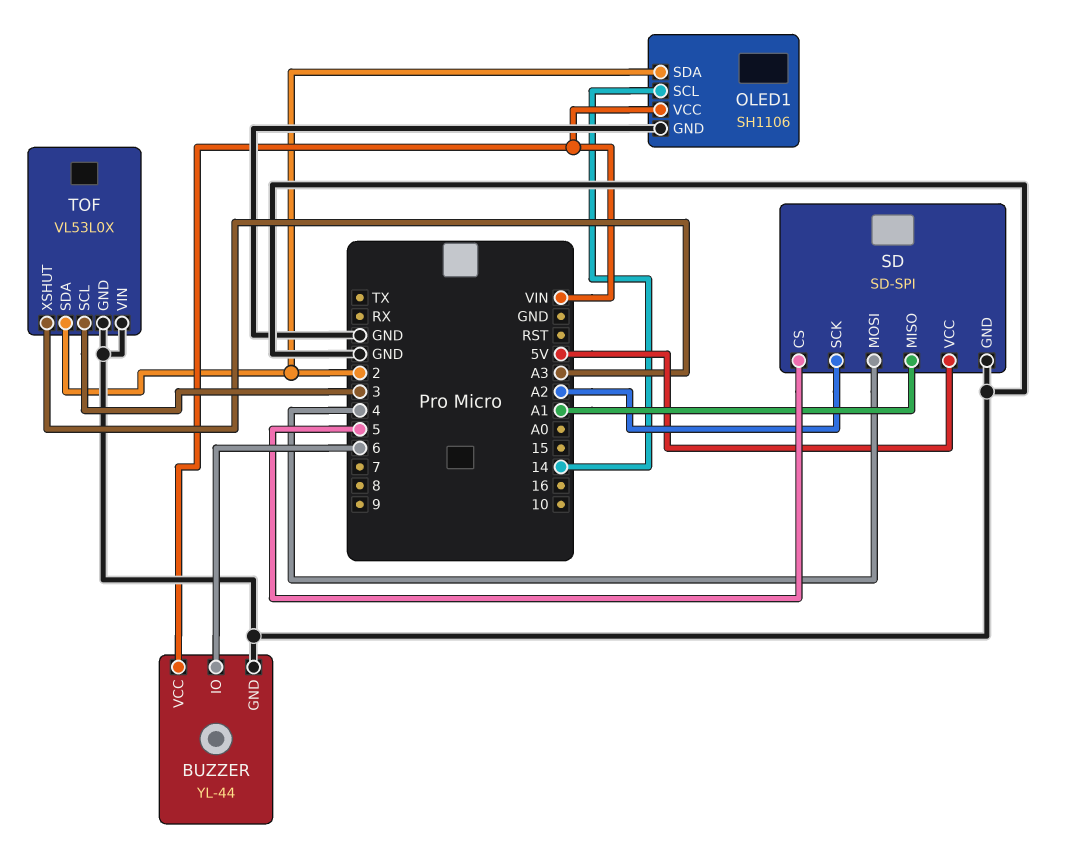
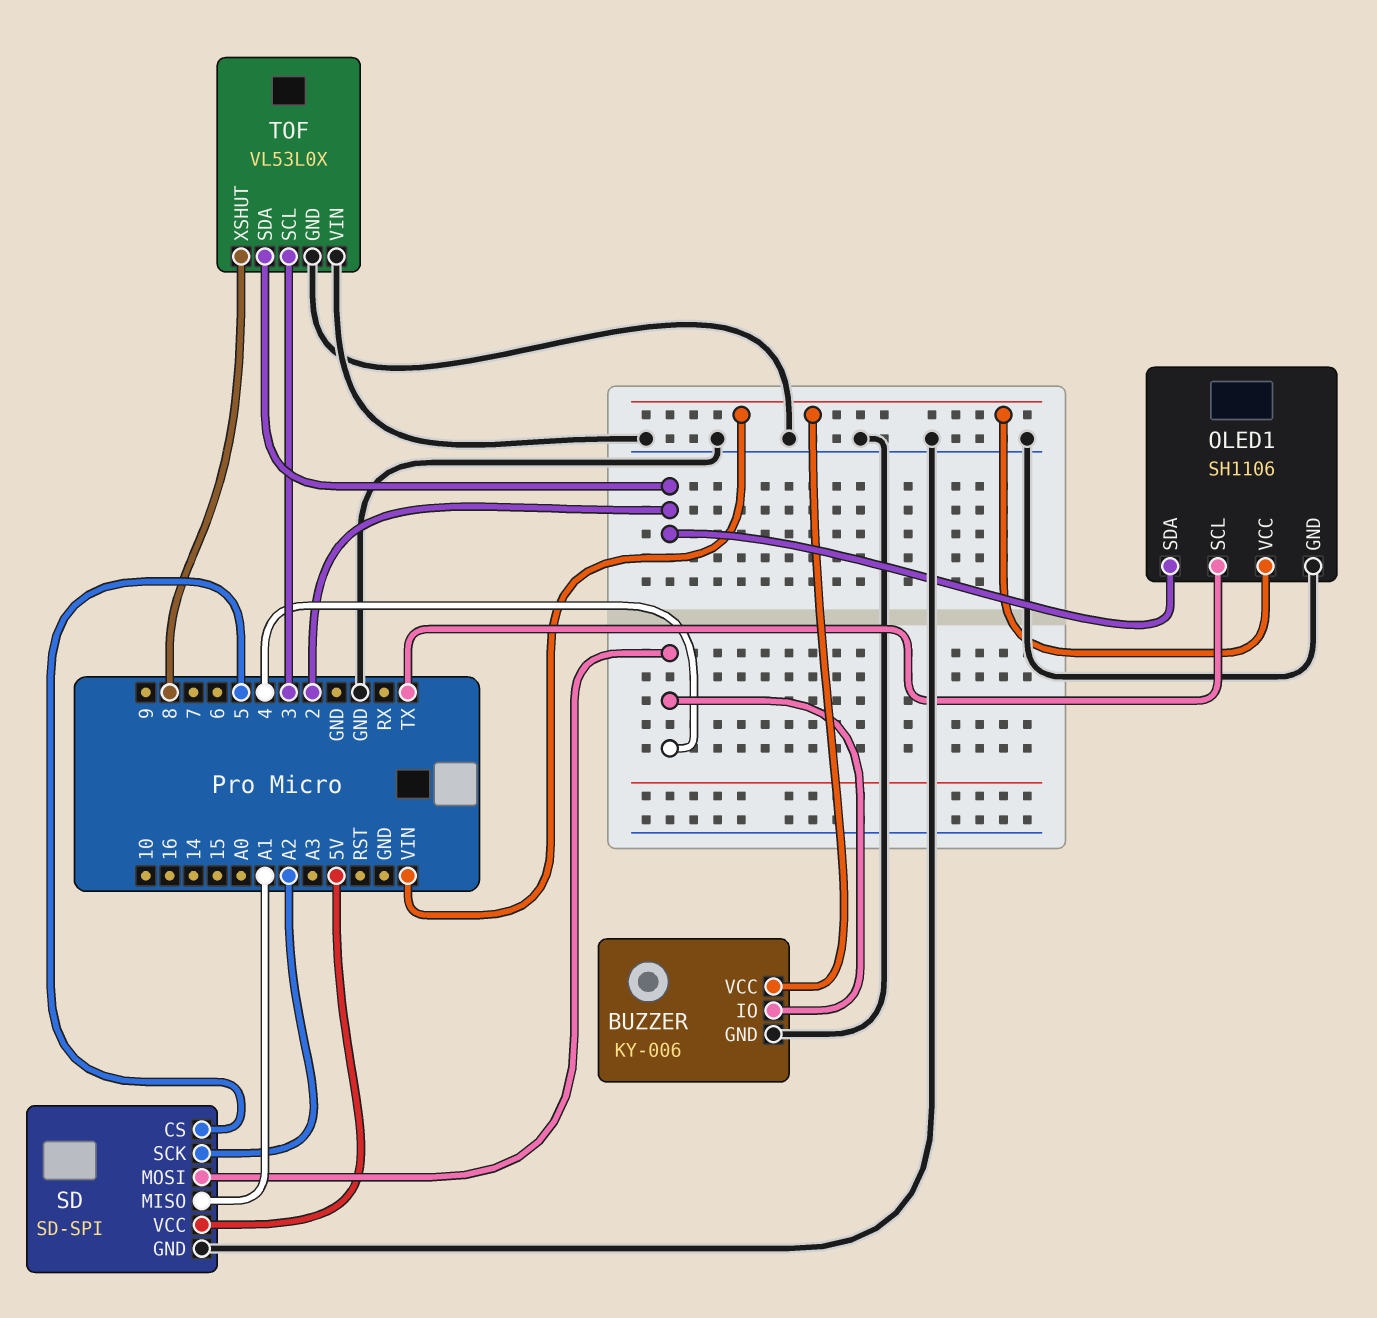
BUZZER: YL-44 -> KY-006
BUZZER pin IO: 6 -> 4
OLED1 pin SCL: 14 -> TX
TOF pin XSHUT: A3 -> 8

